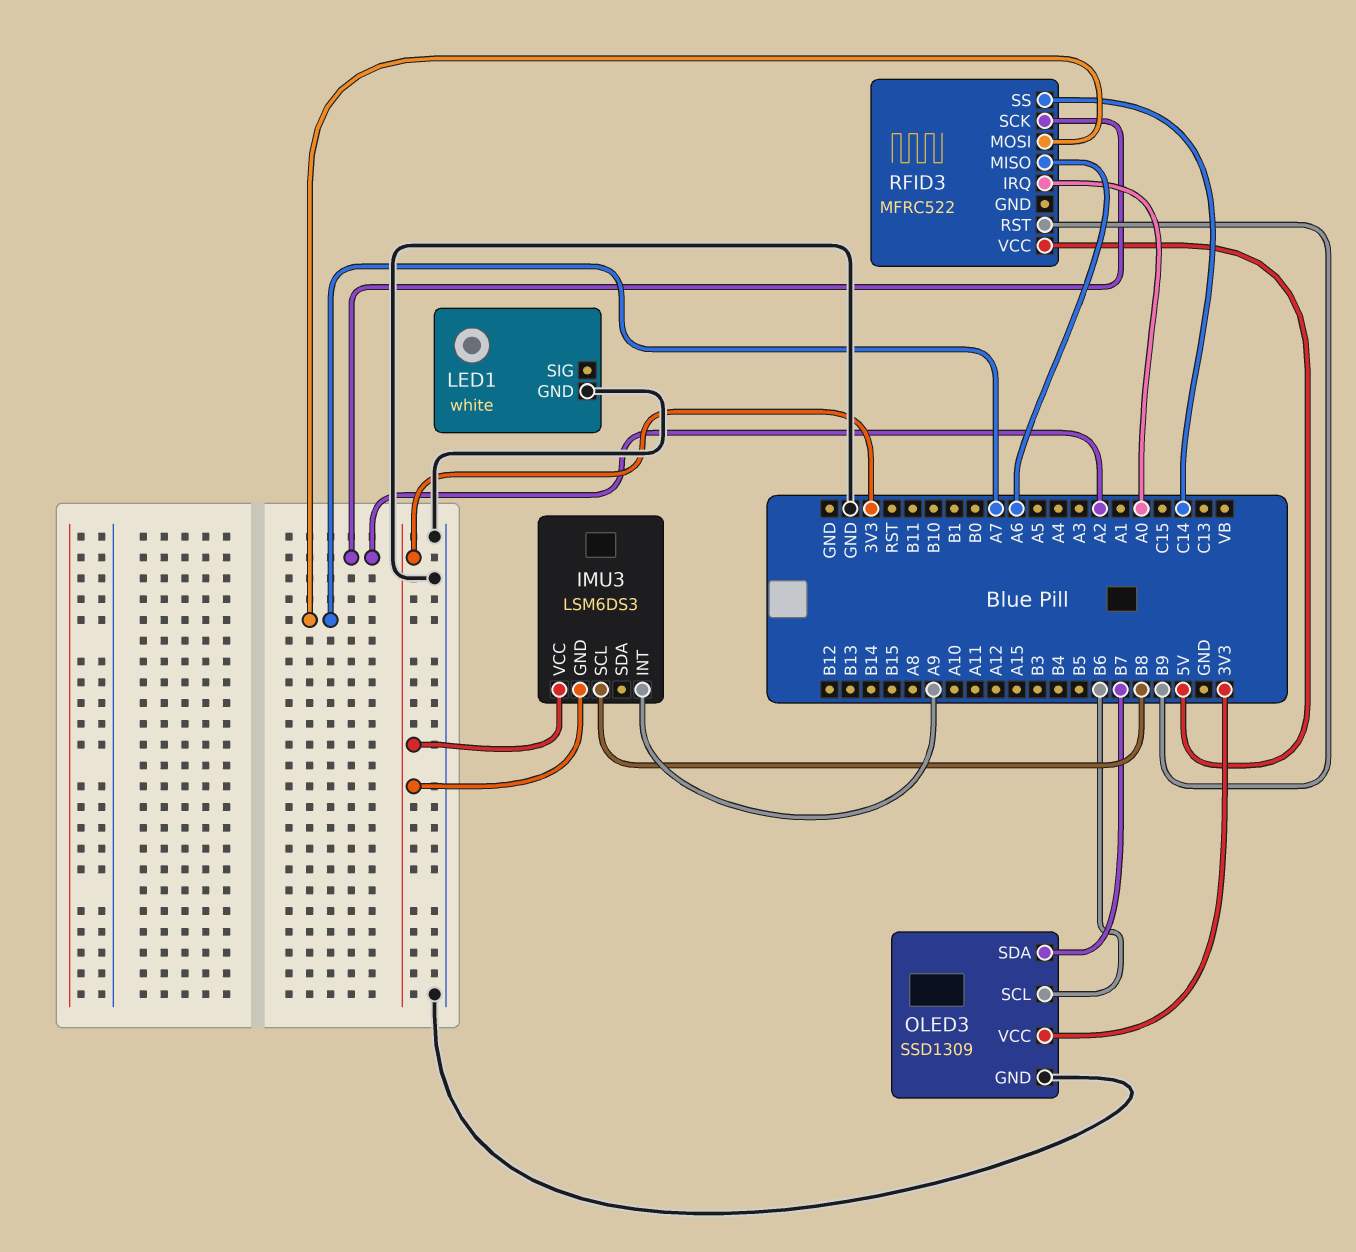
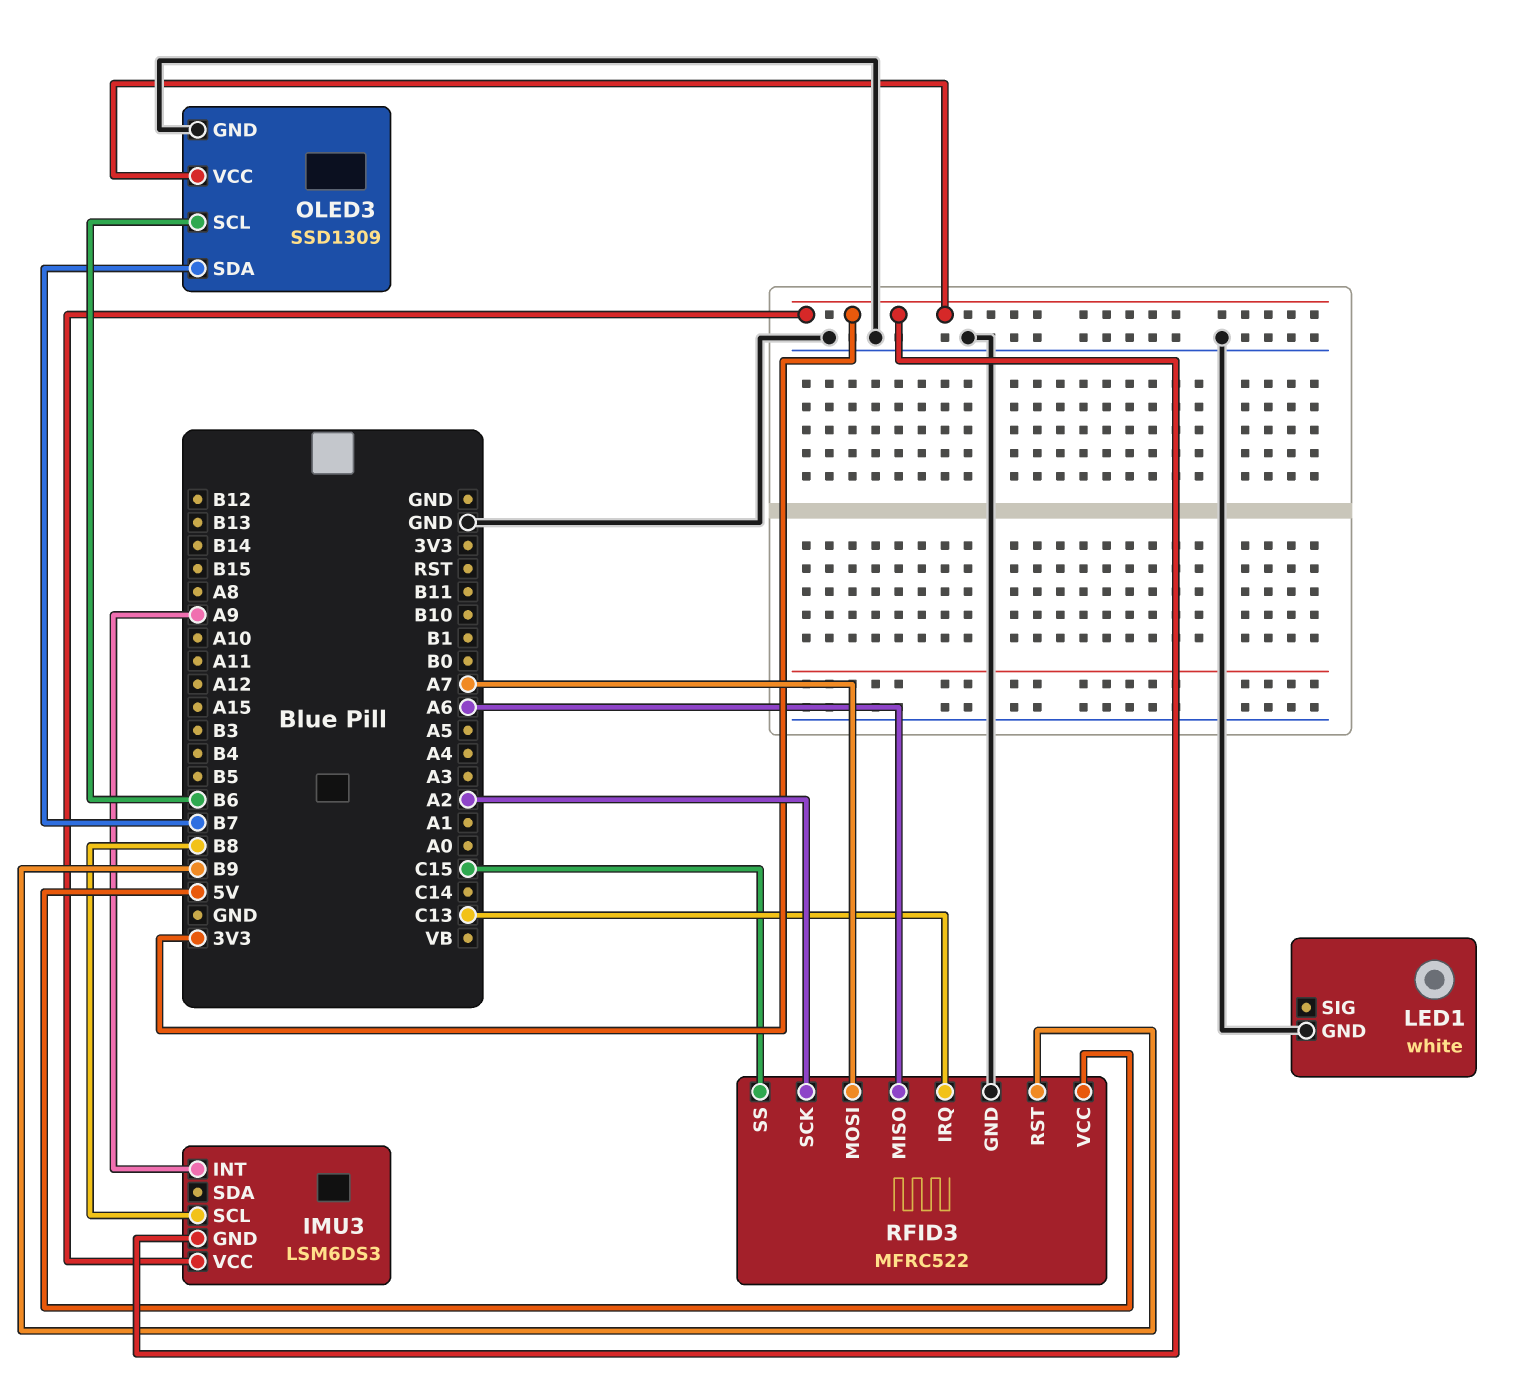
RFID3 pin GND: none -> GND
RFID3 pin IRQ: A0 -> C13
RFID3 pin SS: C14 -> C15

